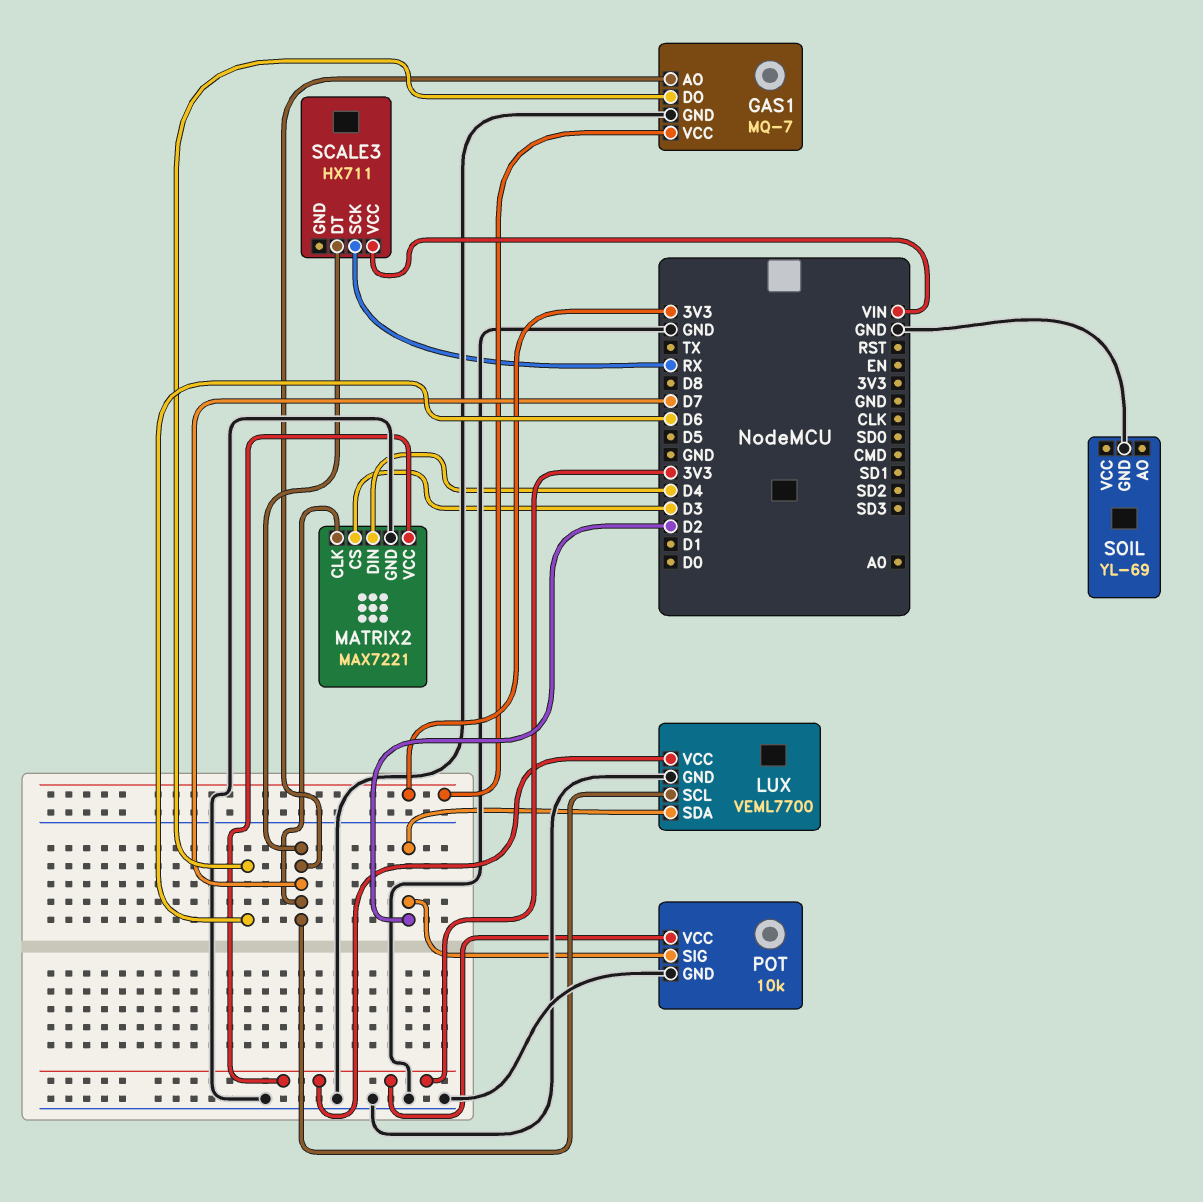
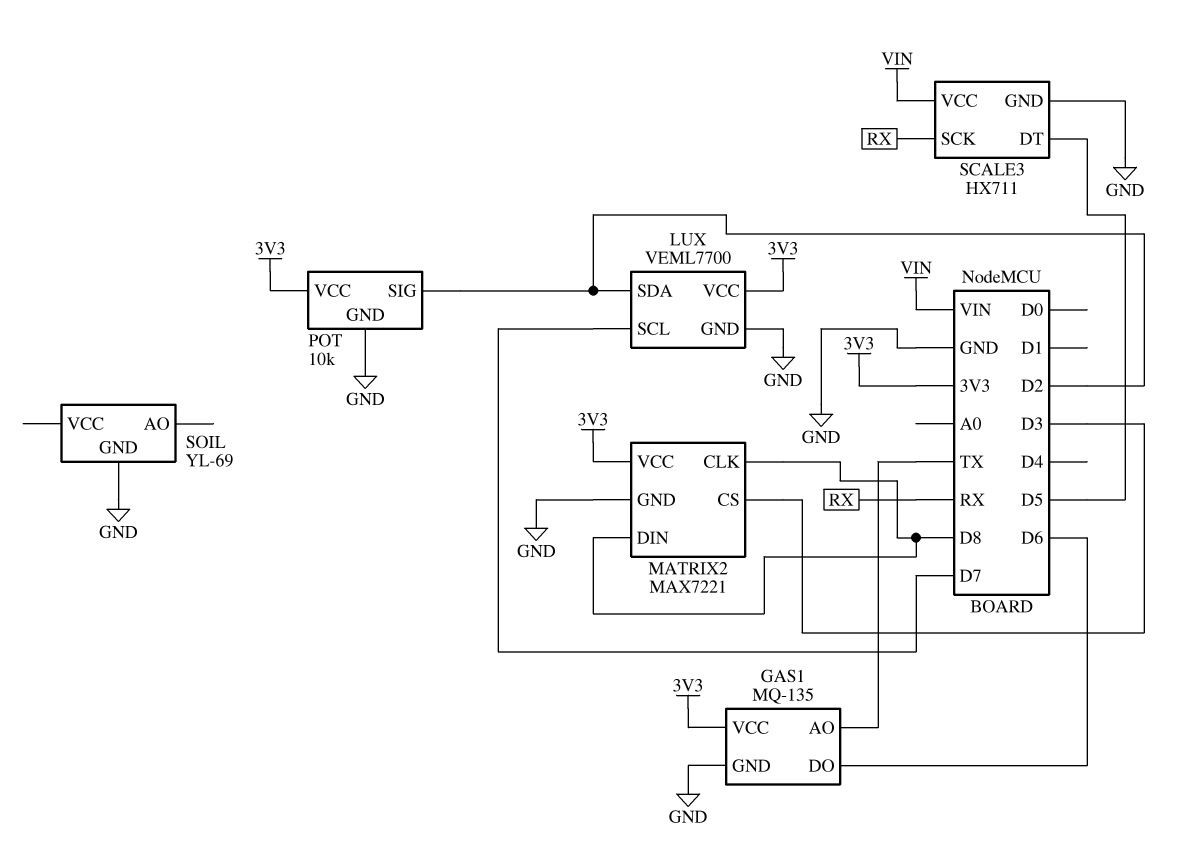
GAS1: MQ-7 -> MQ-135
GAS1 pin AO: D7 -> TX
MATRIX2 pin CLK: D7 -> D8
MATRIX2 pin DIN: D4 -> D8
SCALE3 pin DT: D7 -> D5
SCALE3 pin GND: none -> GND

